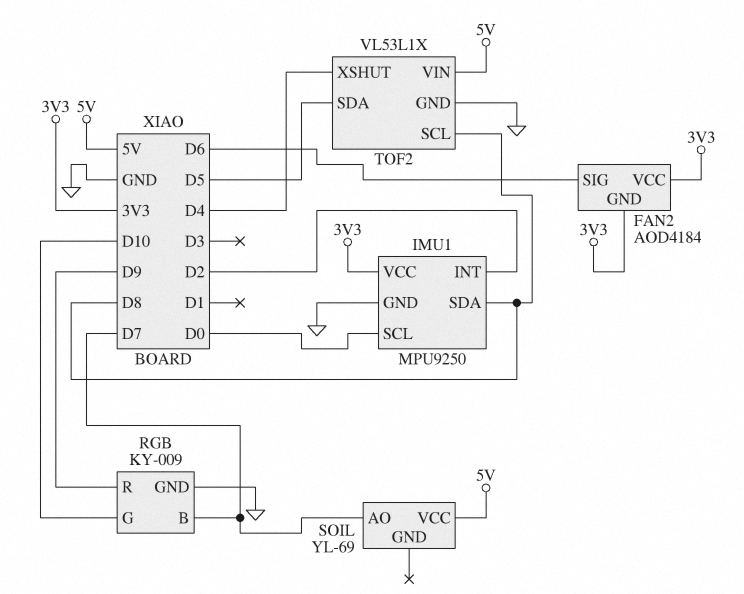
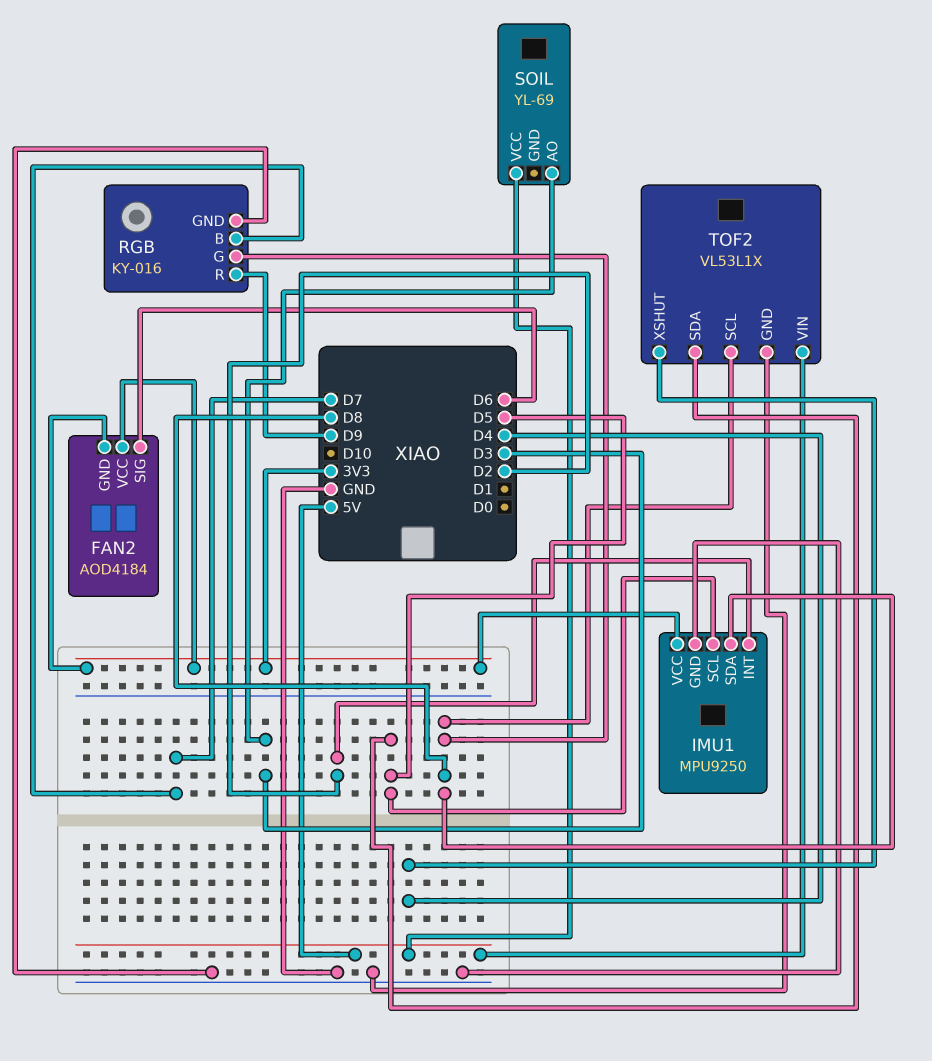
IMU1 pin SCL: D0 -> D5
RGB: KY-009 -> KY-016
RGB pin G: D10 -> D8
SOIL pin AO: D7 -> D3

